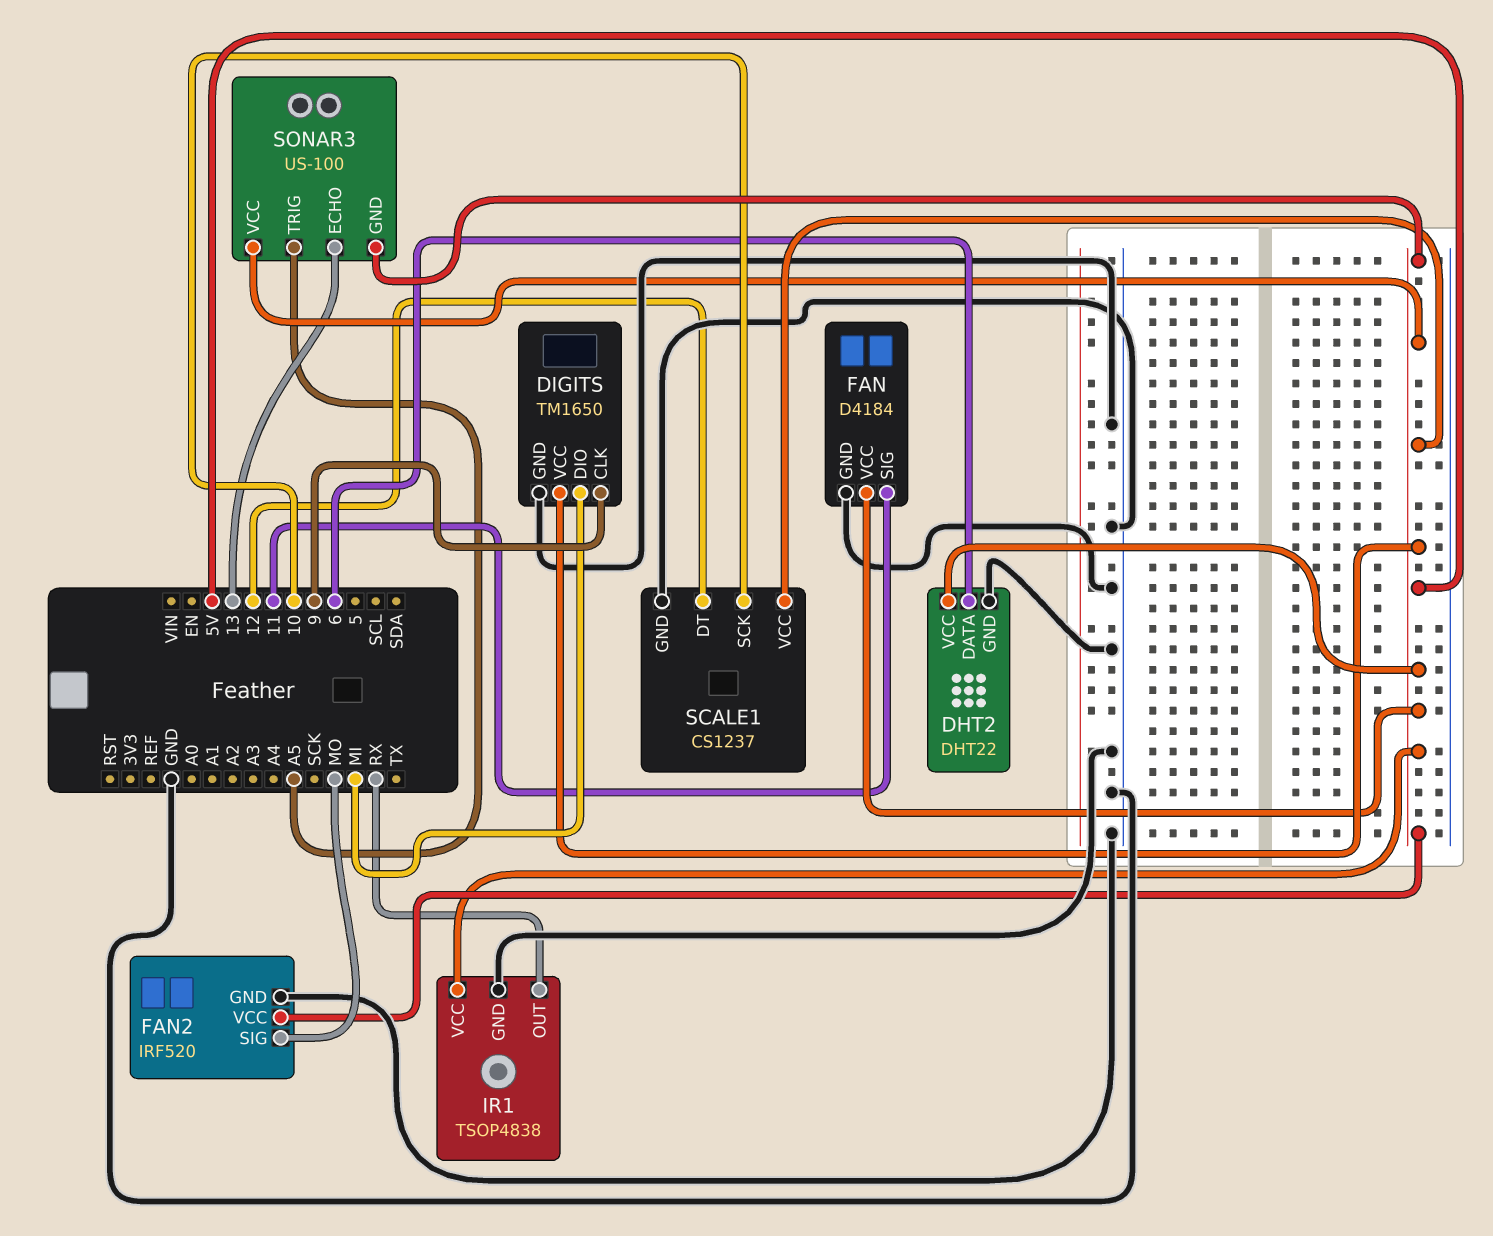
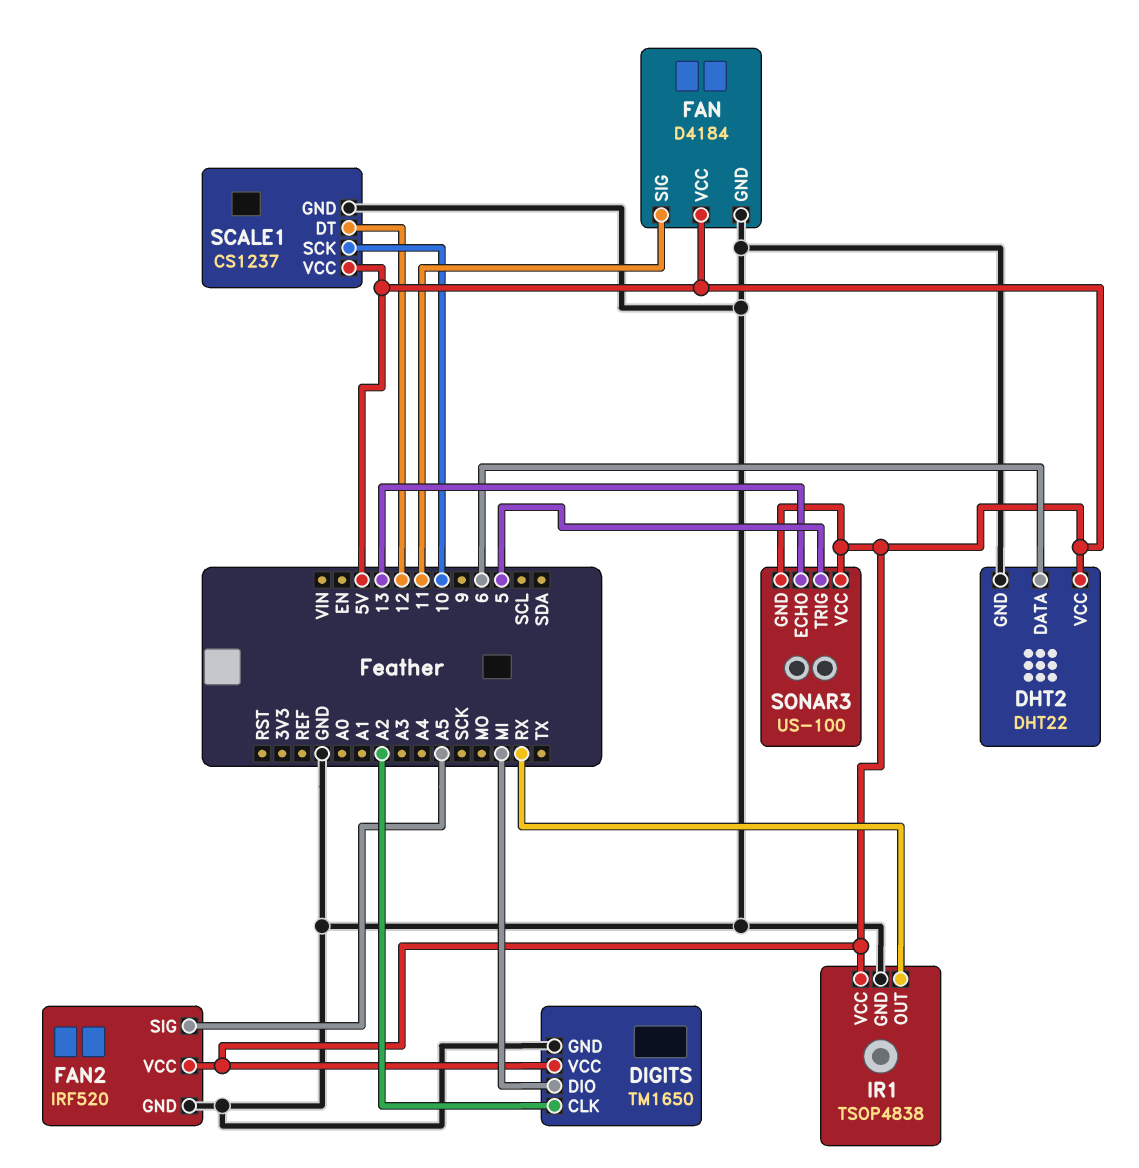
DIGITS pin CLK: 9 -> A2
FAN2 pin SIG: MO -> A5
SONAR3 pin TRIG: A5 -> 5

